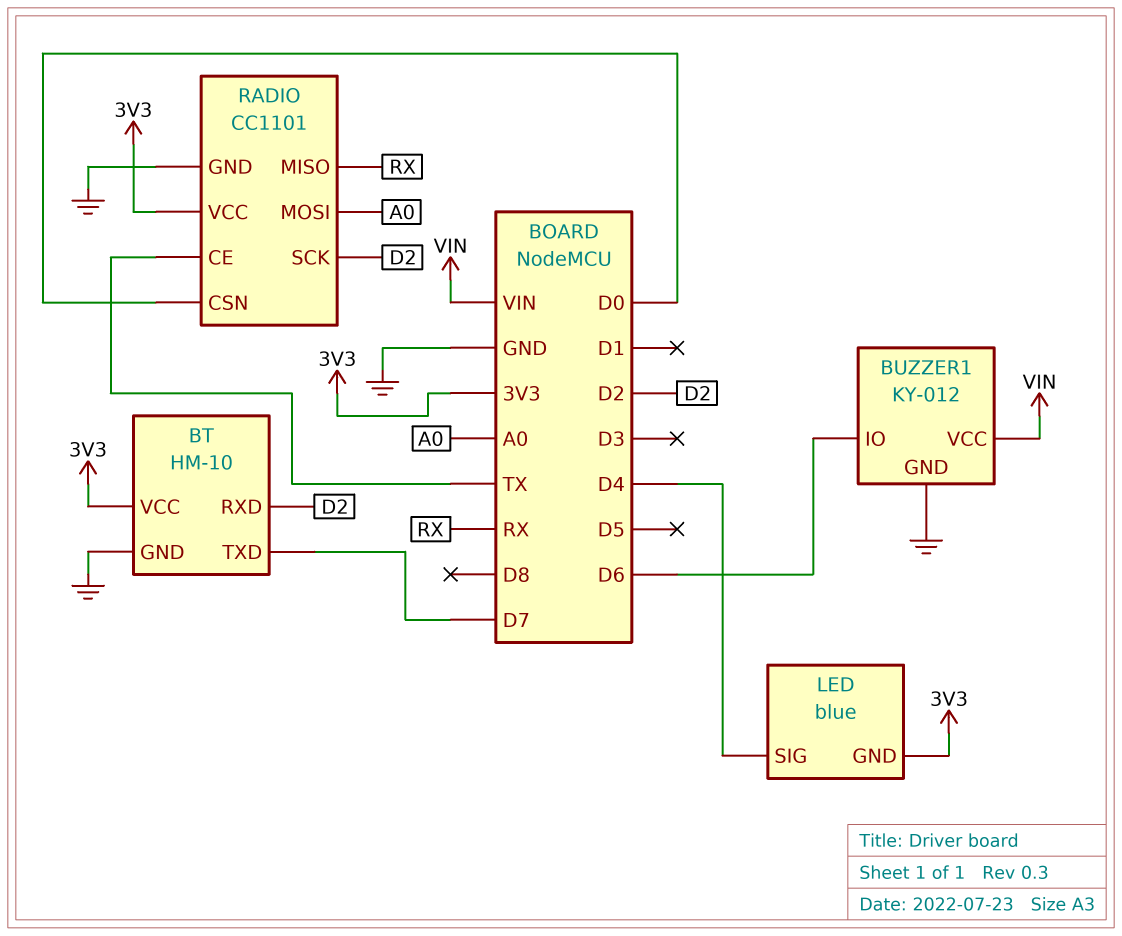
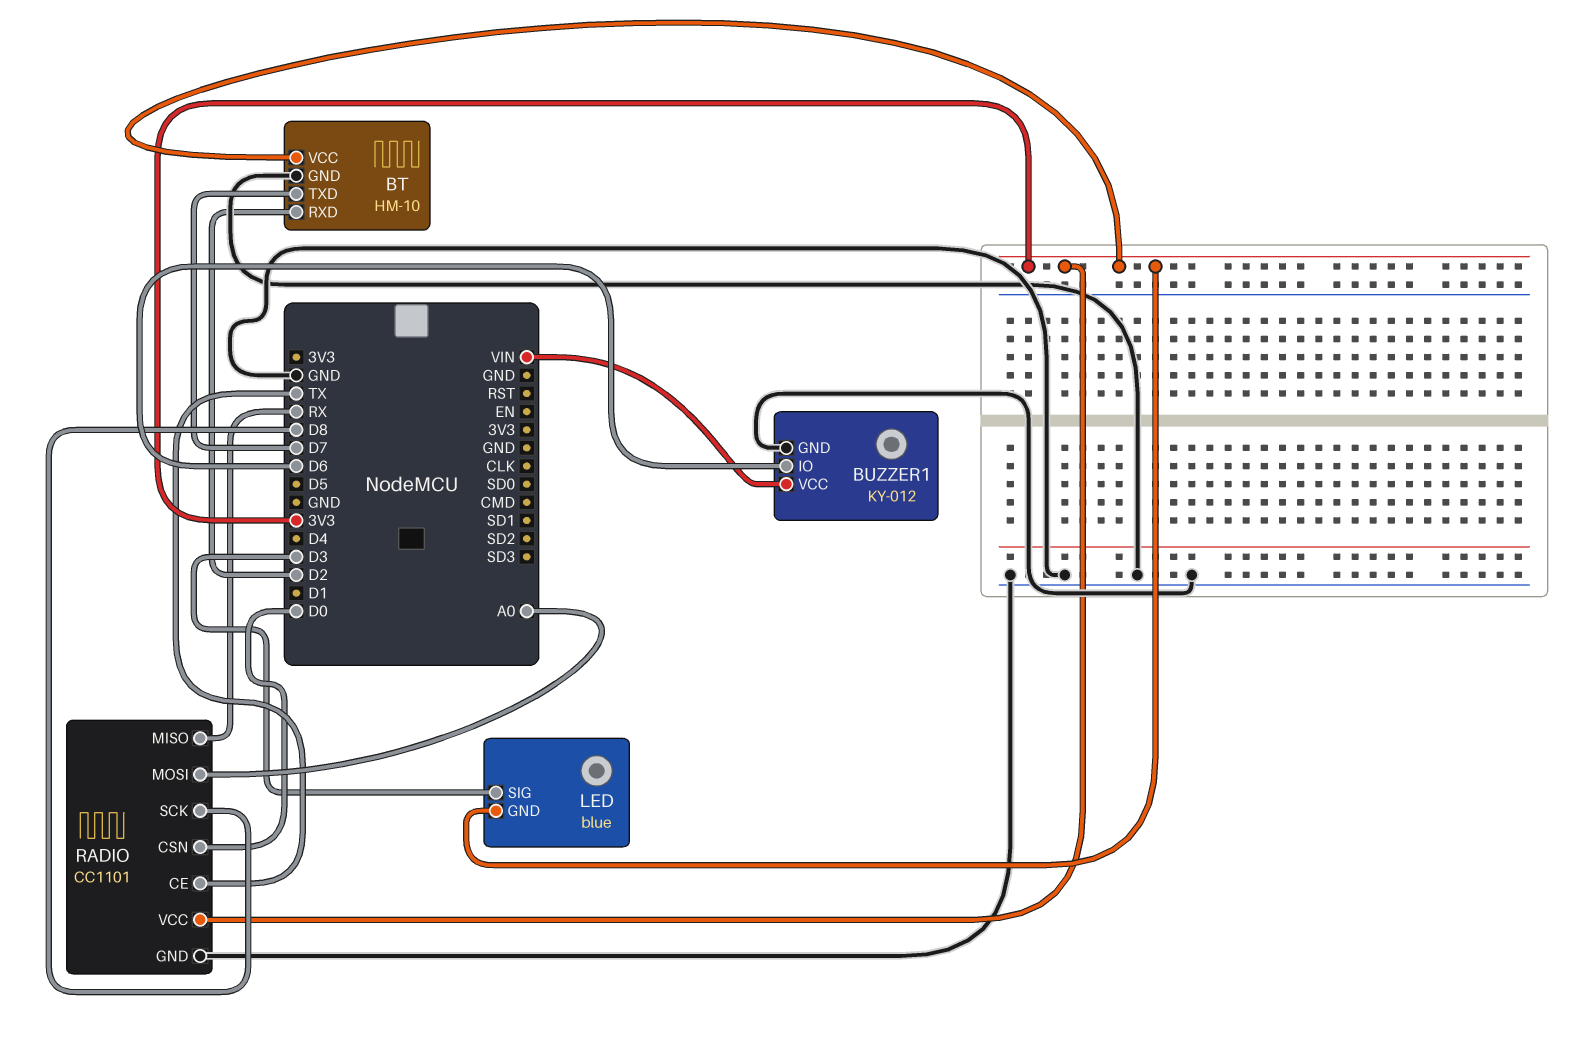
LED pin SIG: D4 -> D3
RADIO pin SCK: D2 -> D8

